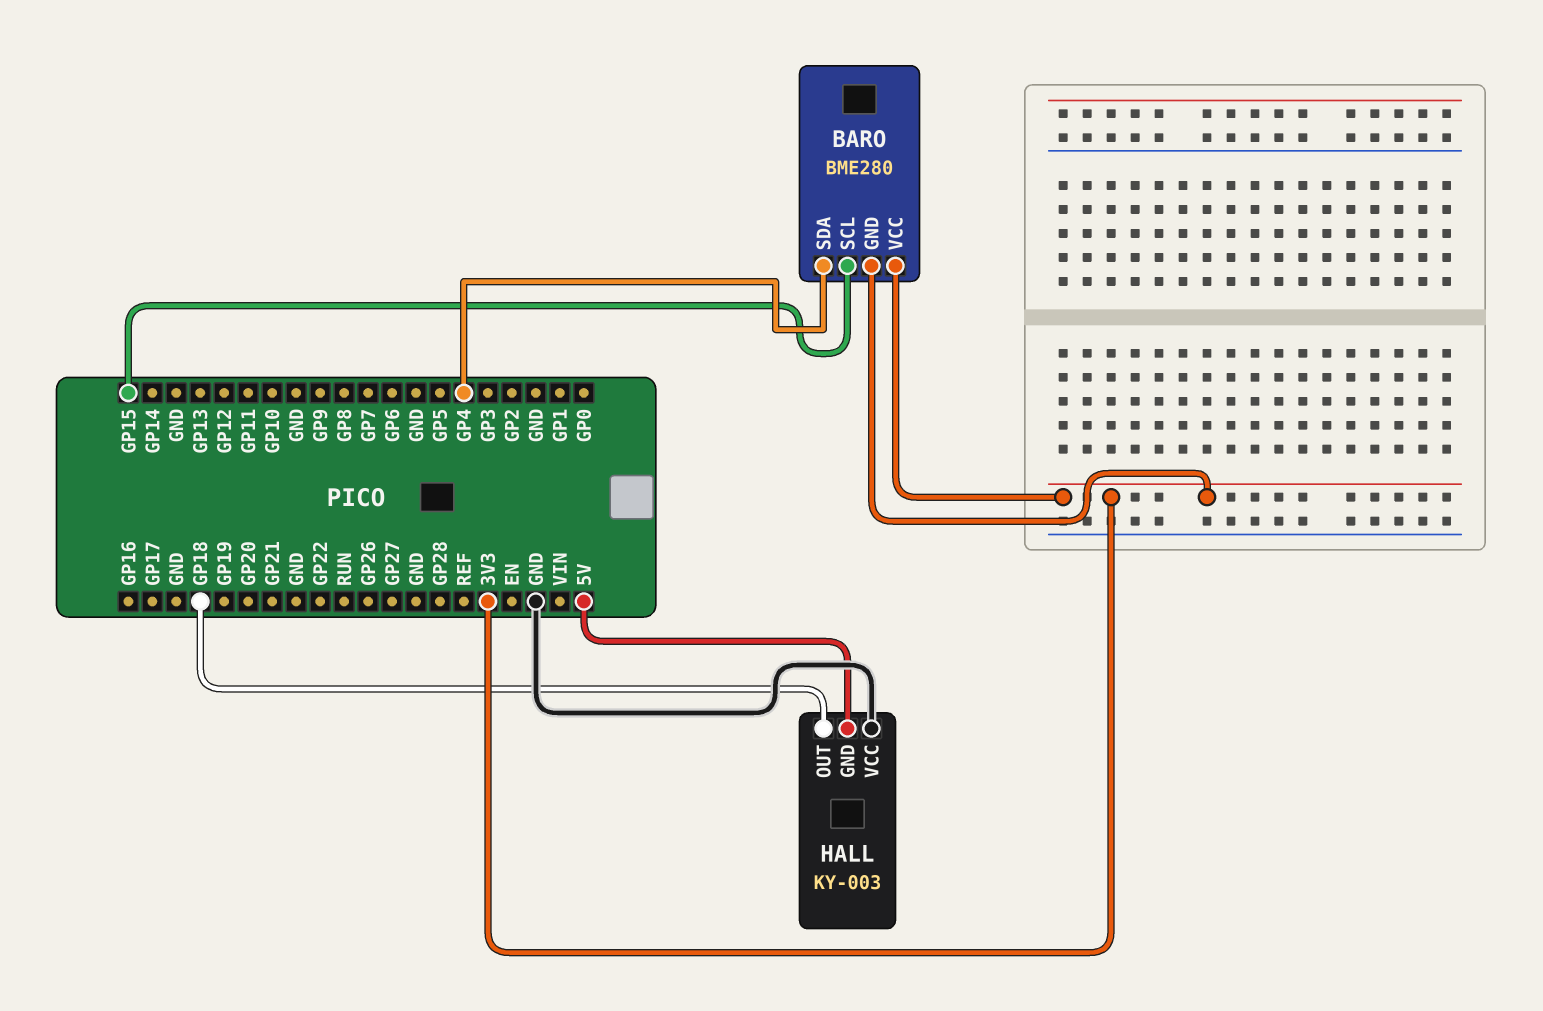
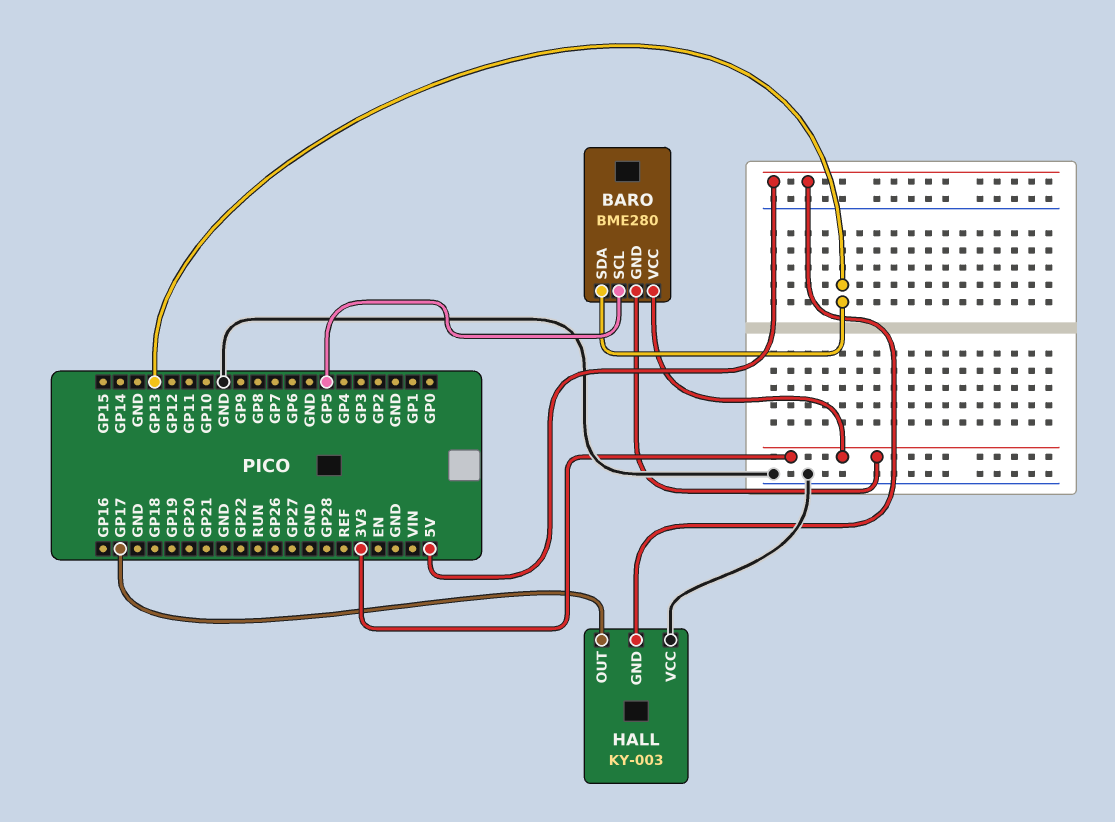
BARO pin SCL: GP15 -> GP5
BARO pin SDA: GP4 -> GP13
HALL pin OUT: GP18 -> GP17

